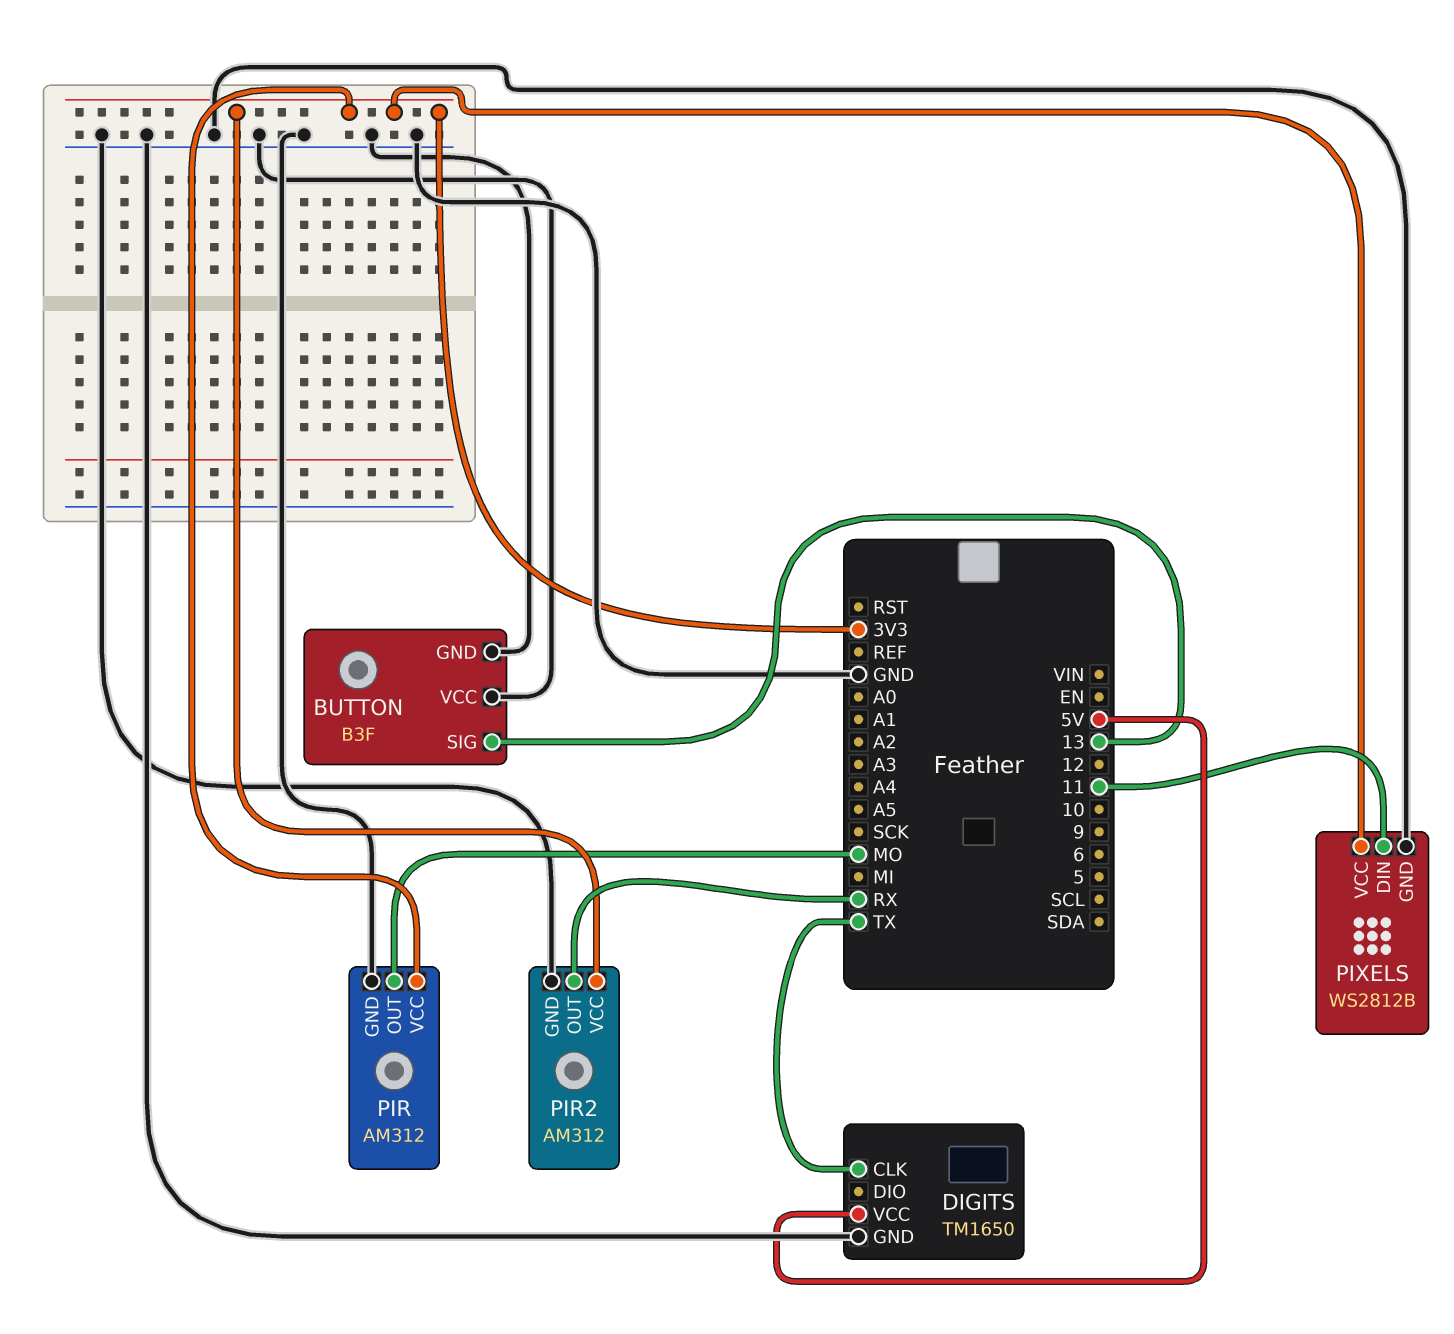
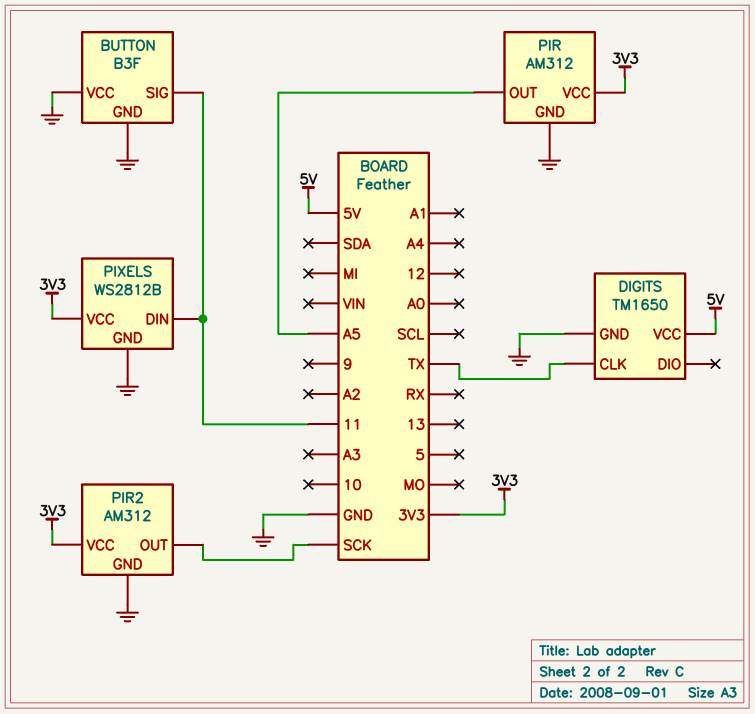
BUTTON pin SIG: 13 -> 11
PIR pin OUT: MO -> A5
PIR2 pin OUT: RX -> SCK

